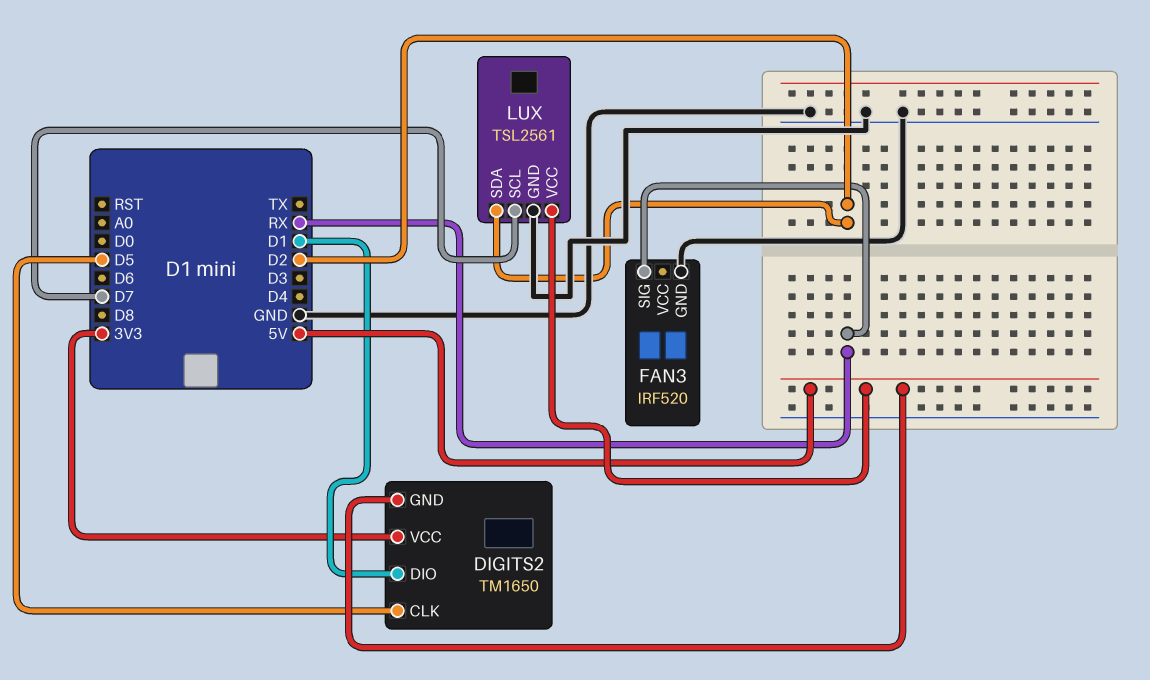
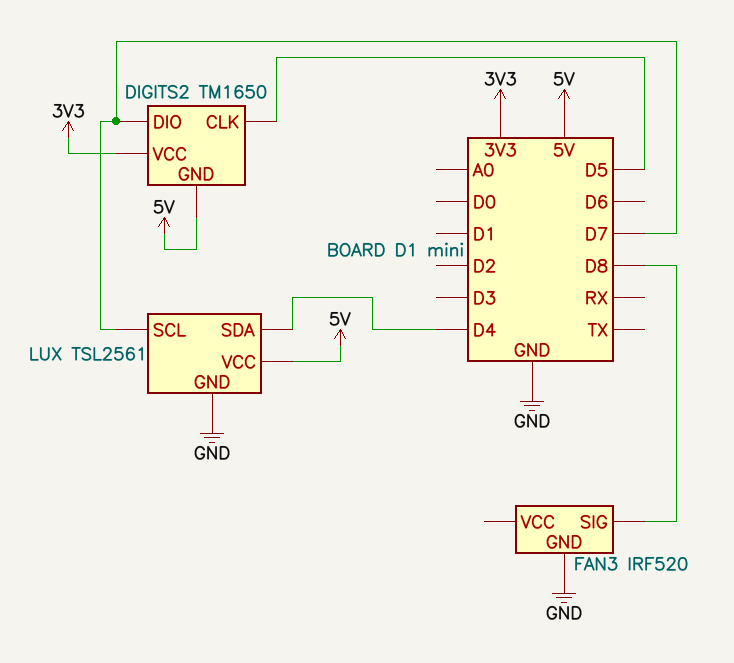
DIGITS2 pin DIO: D1 -> D7
FAN3 pin SIG: RX -> D8
LUX pin SDA: D2 -> D4

